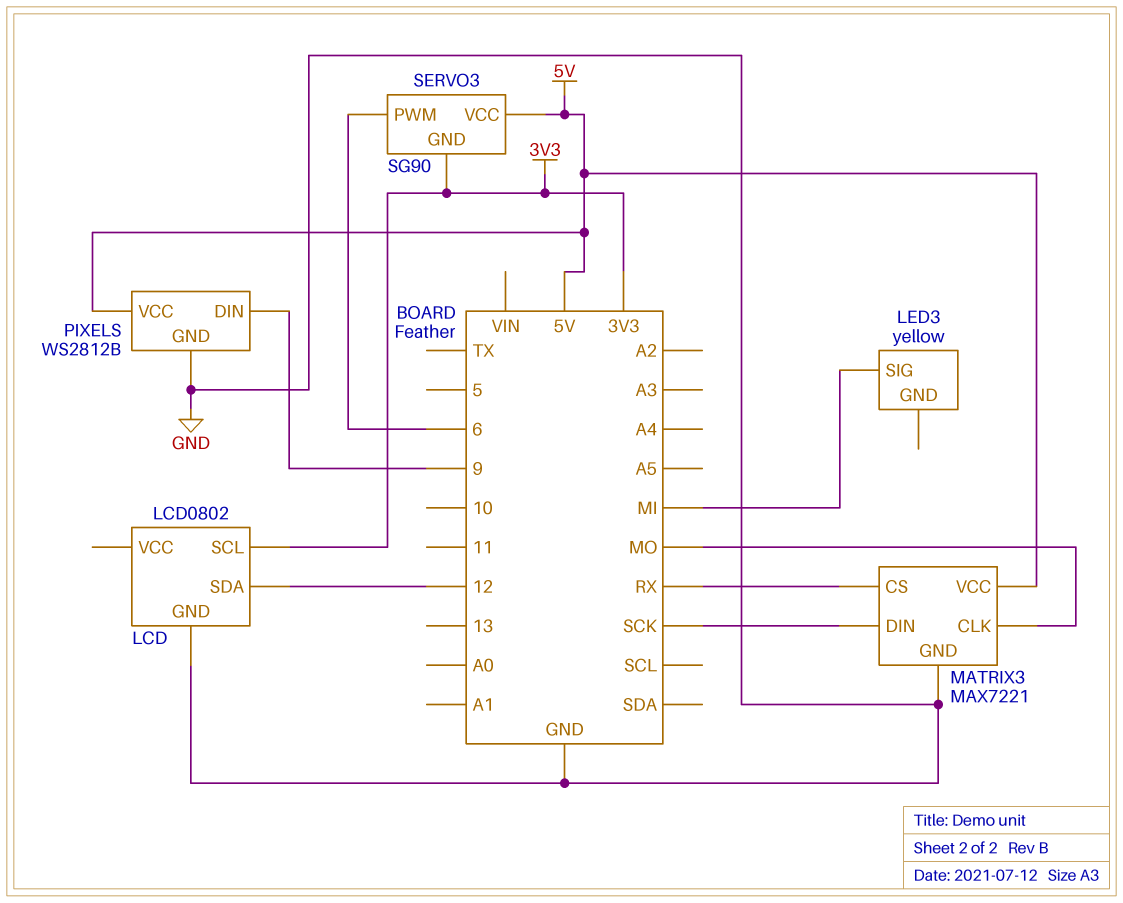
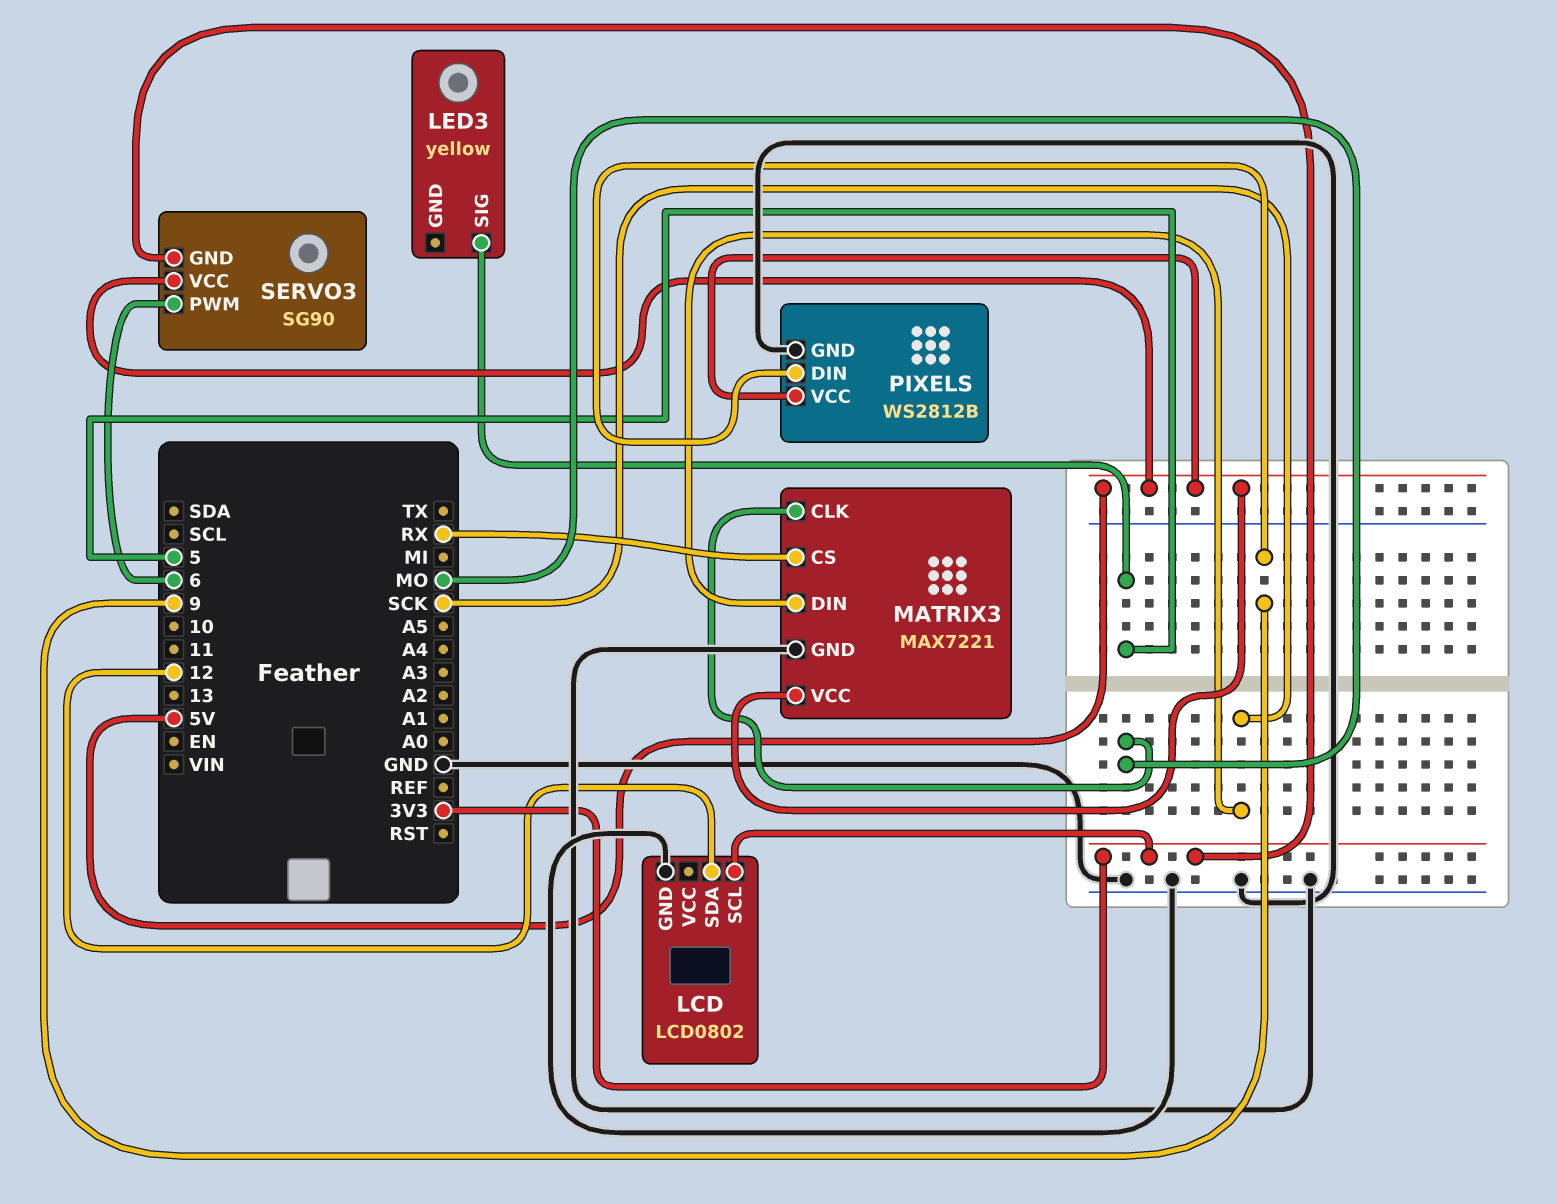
LED3 pin SIG: MI -> 5

